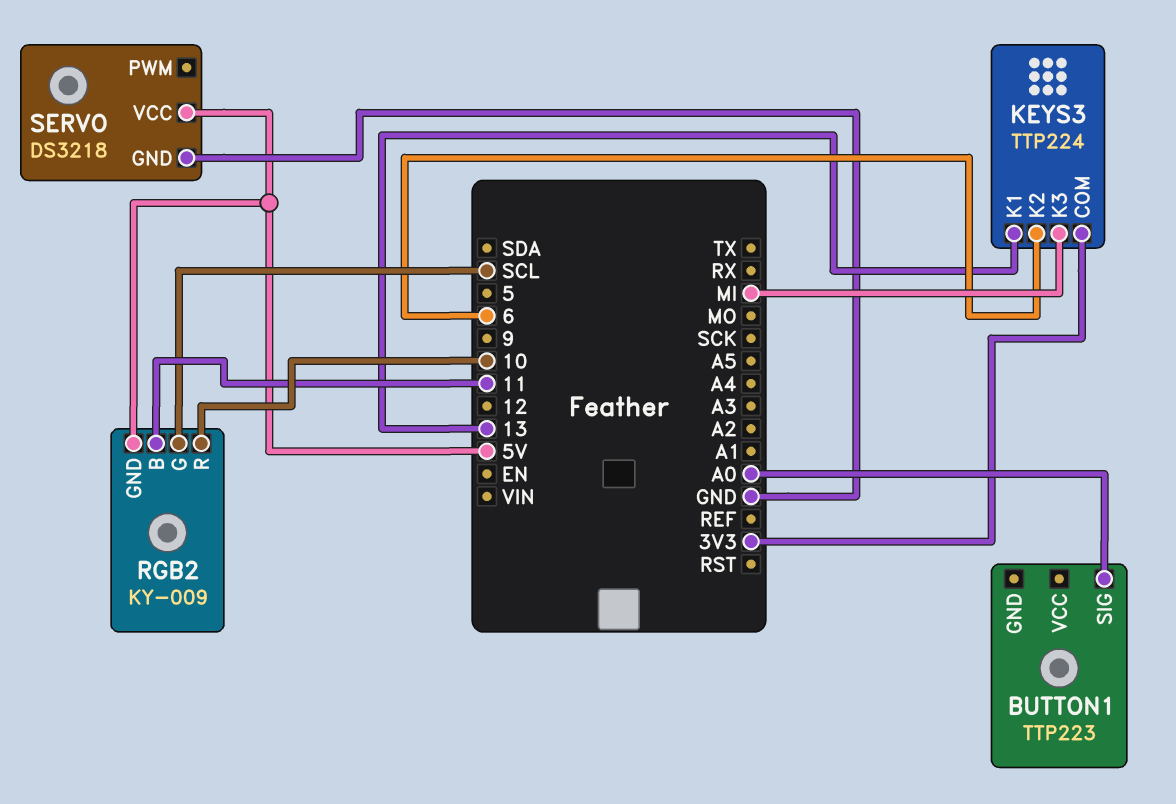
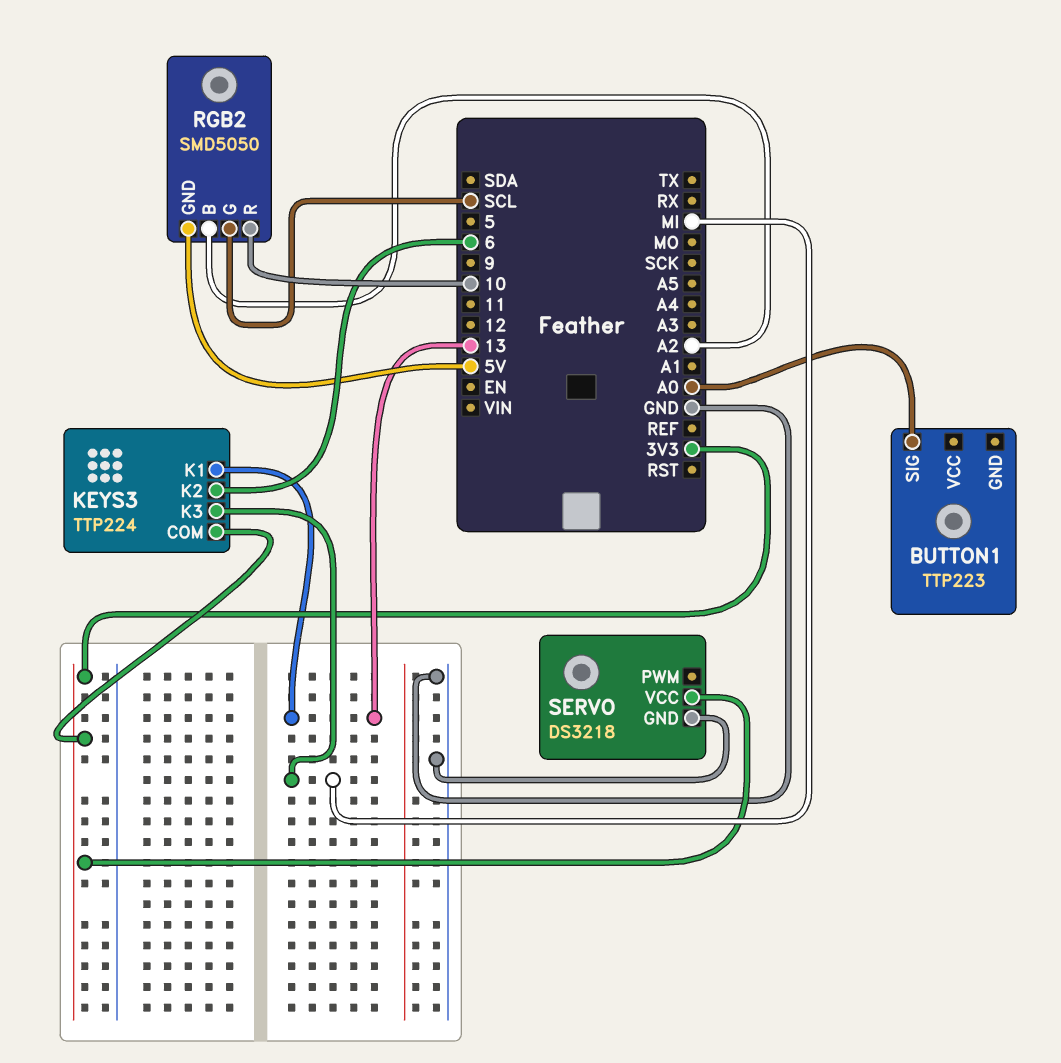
RGB2: KY-009 -> SMD5050
RGB2 pin B: 11 -> A2
SERVO pin VCC: 5V -> 3V3

